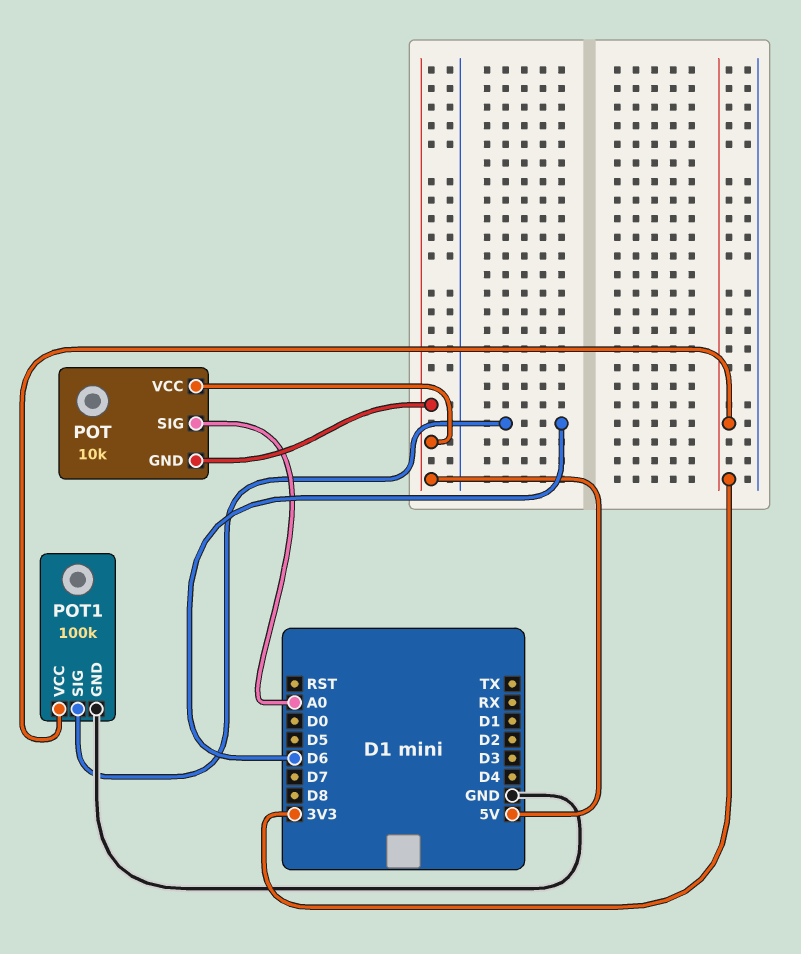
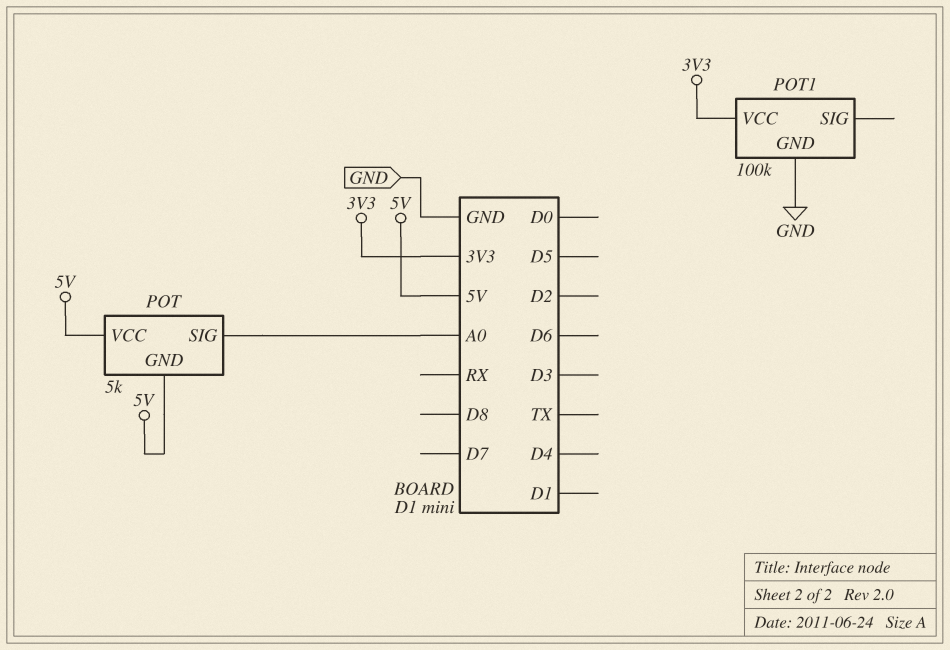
POT: 10k -> 5k
POT1 pin SIG: D6 -> none

